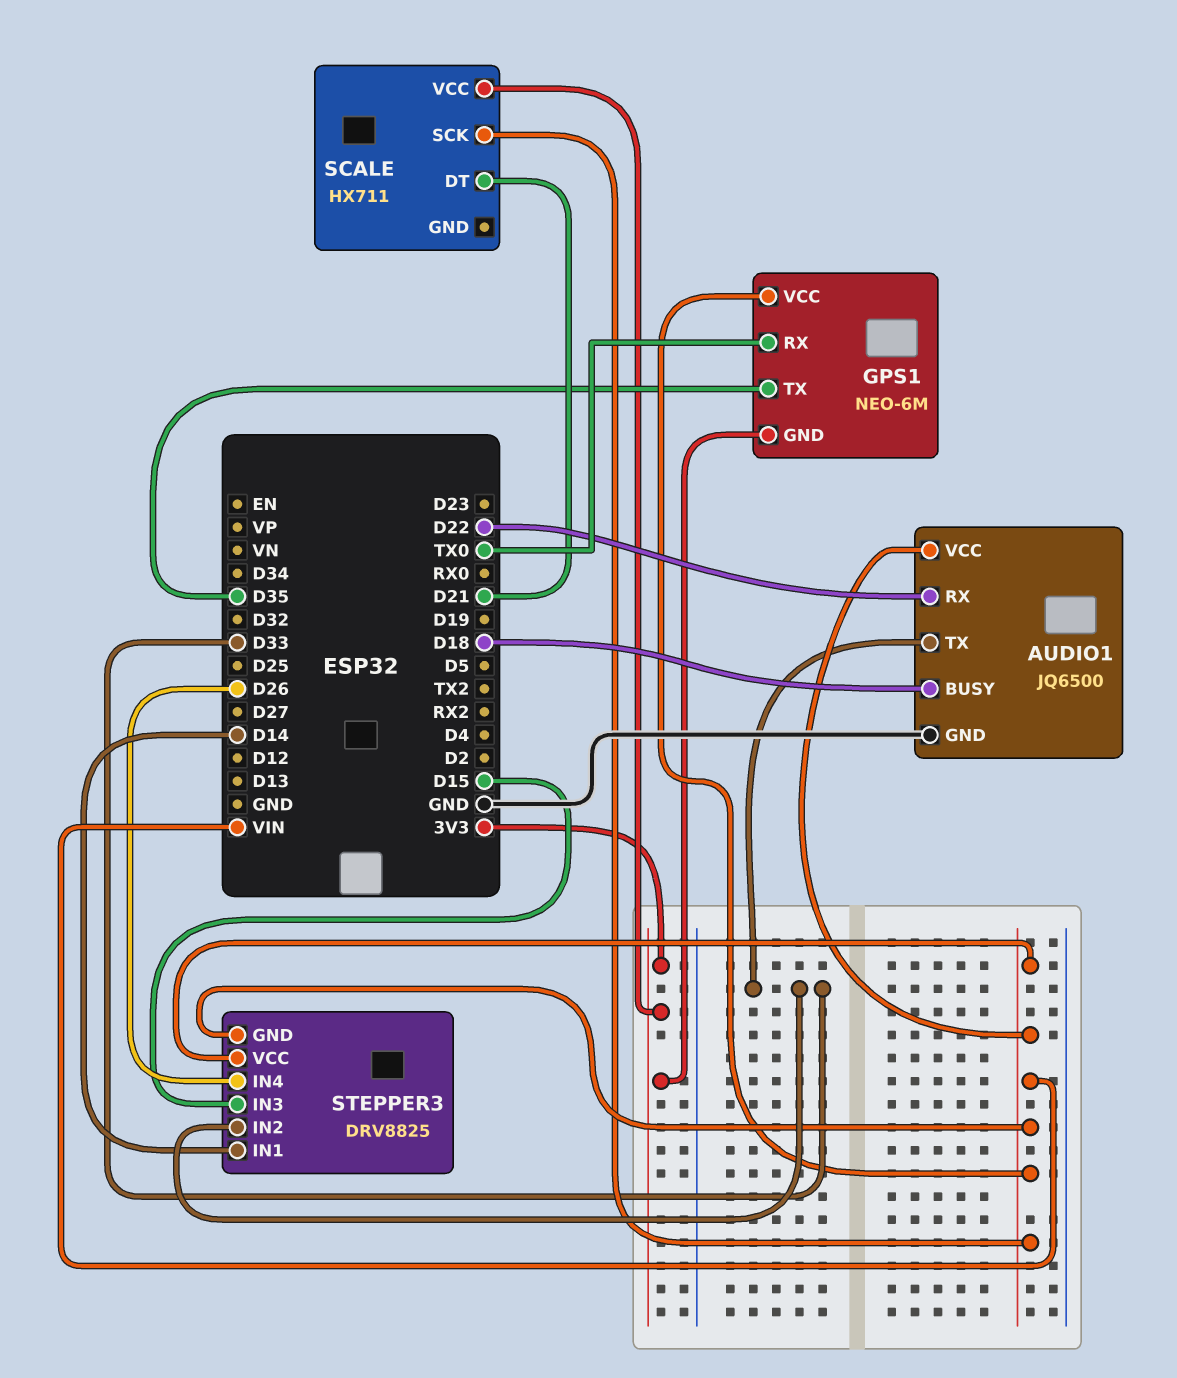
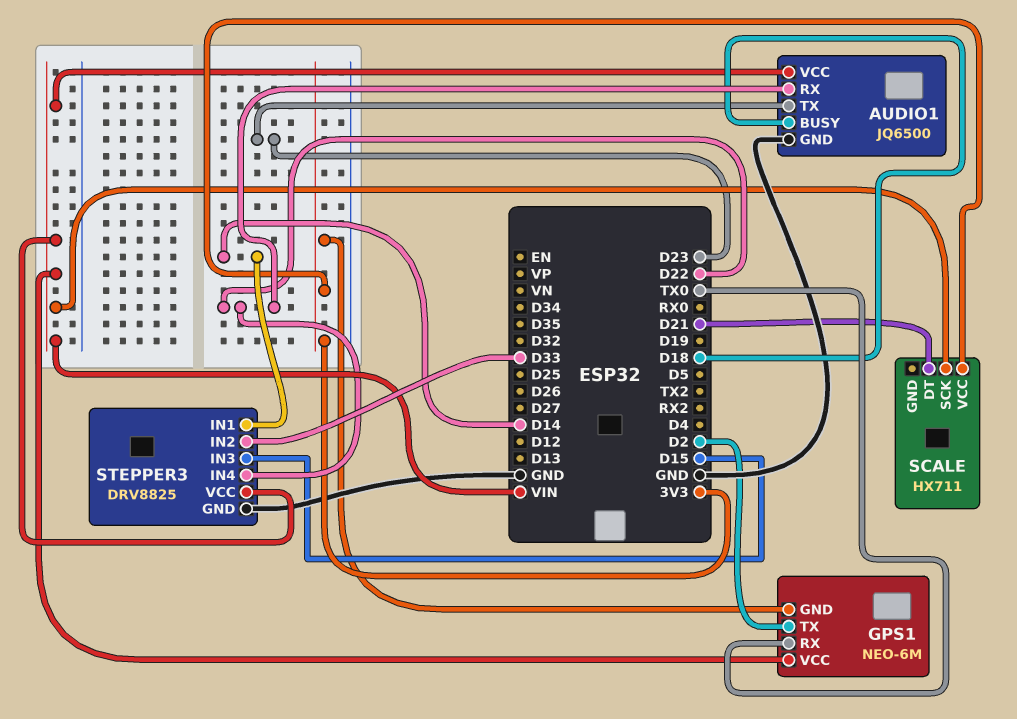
AUDIO1 pin TX: D33 -> D23
GPS1 pin TX: D35 -> D2
STEPPER3 pin GND: VIN -> GND
STEPPER3 pin IN4: D26 -> D22

